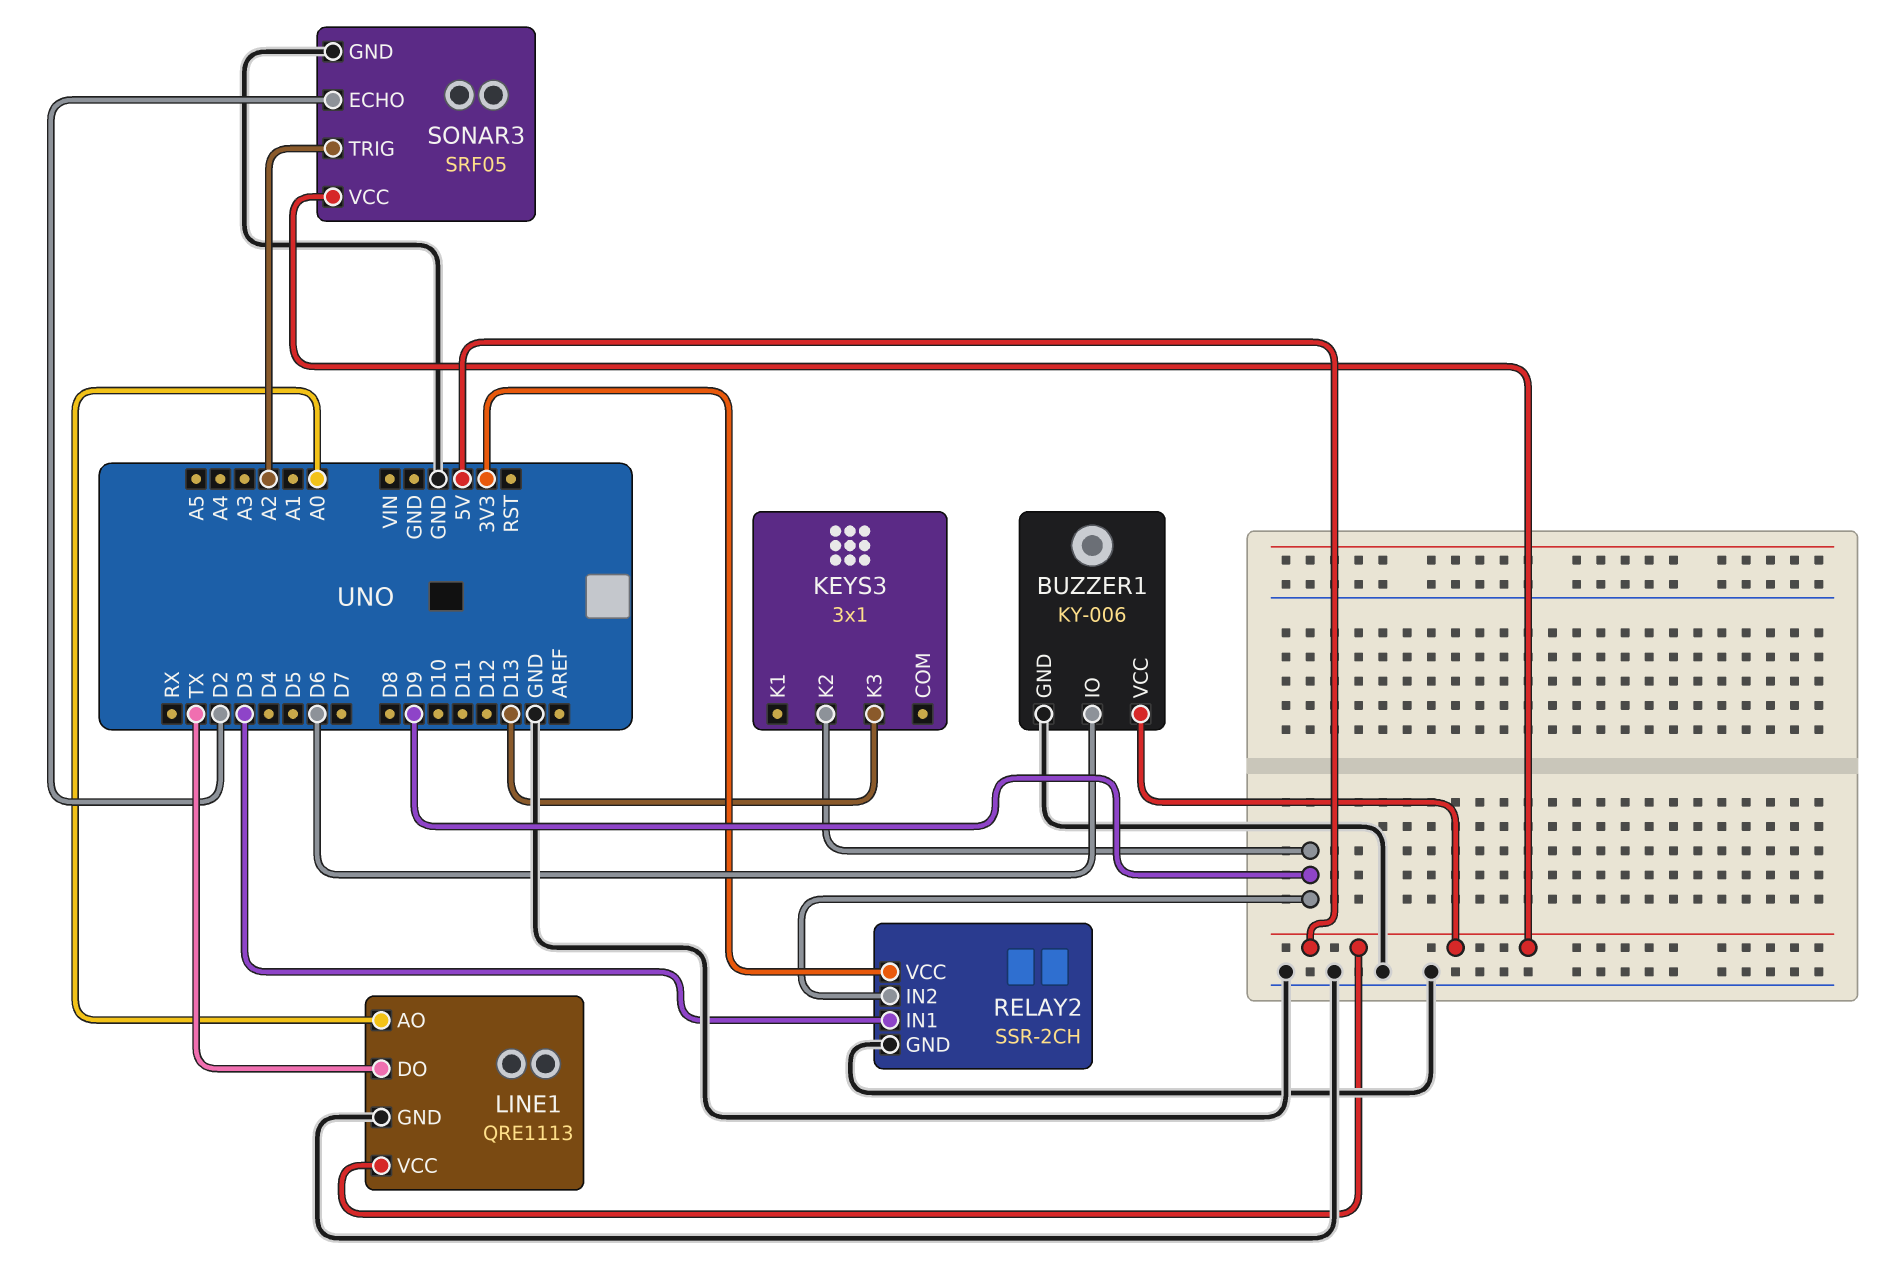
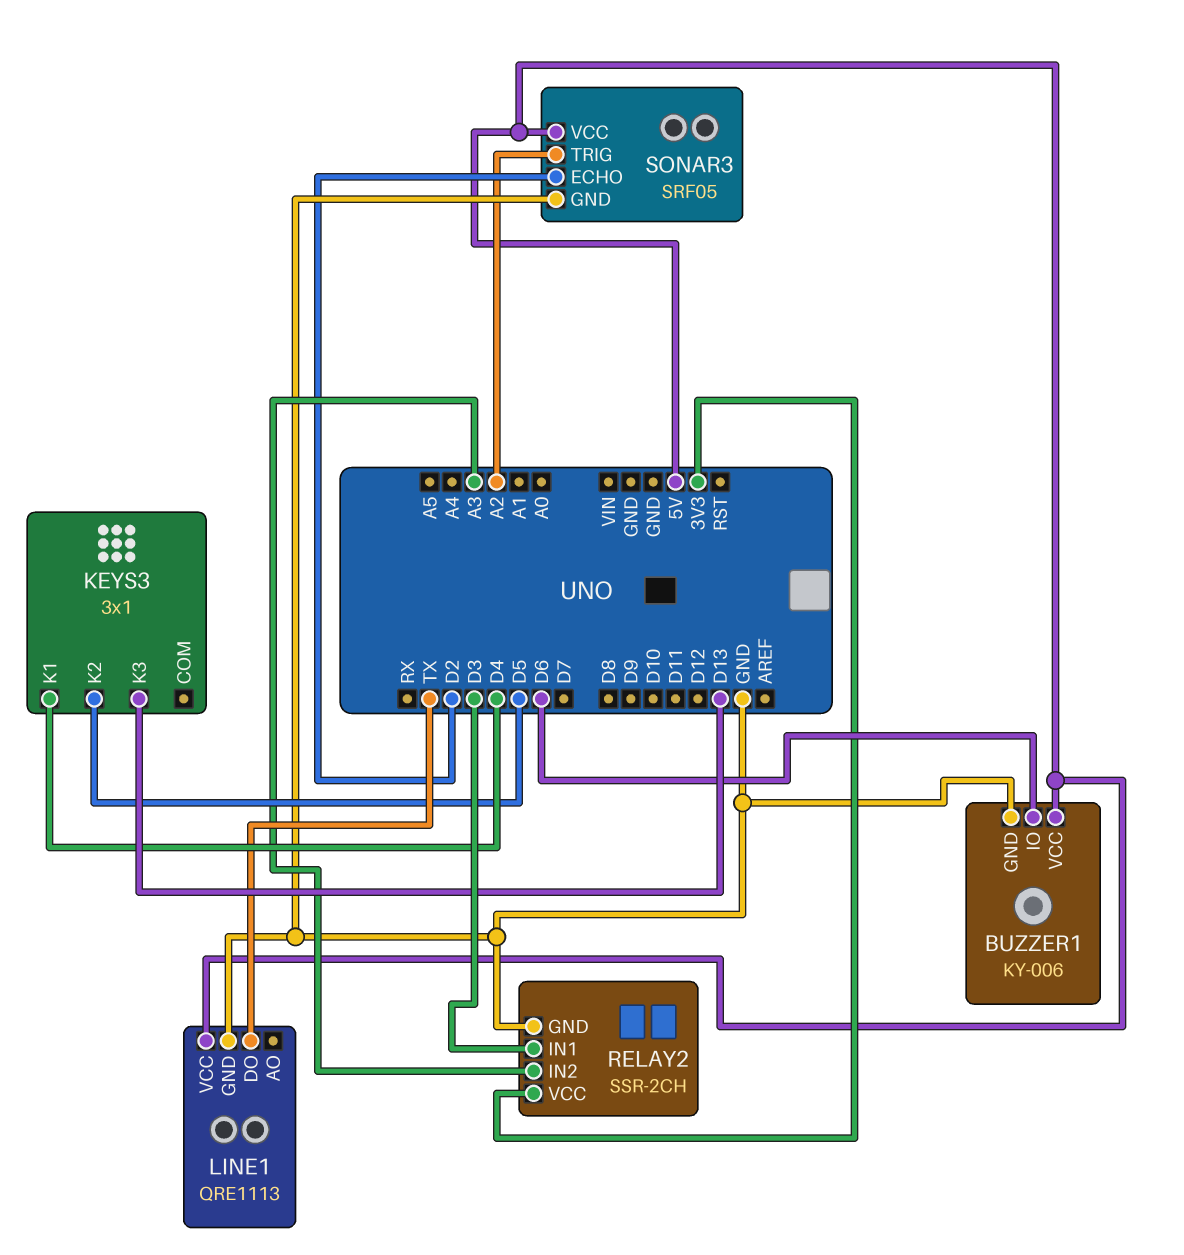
KEYS3 pin K1: none -> D4
KEYS3 pin K2: D9 -> D5
LINE1 pin AO: A0 -> none
RELAY2 pin IN2: D9 -> A3

